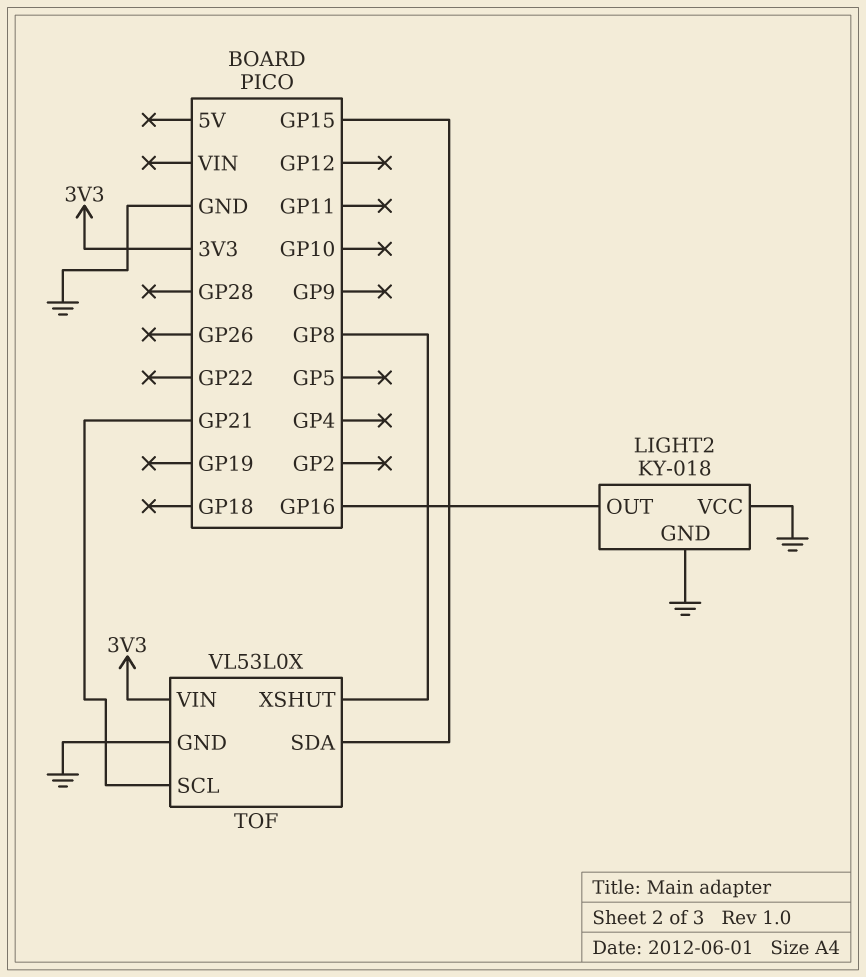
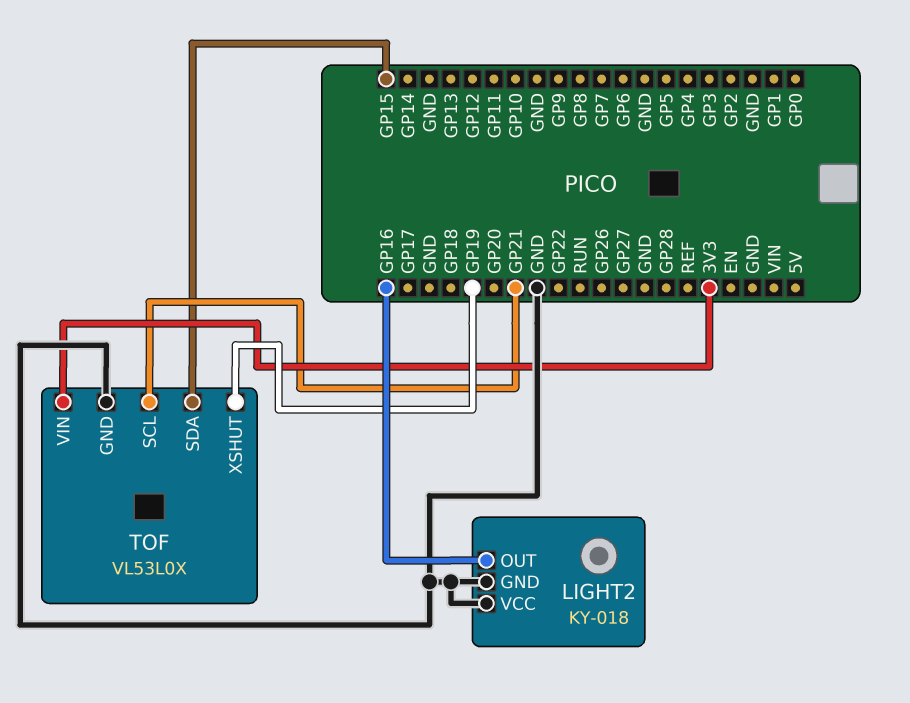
TOF pin XSHUT: GP8 -> GP19

